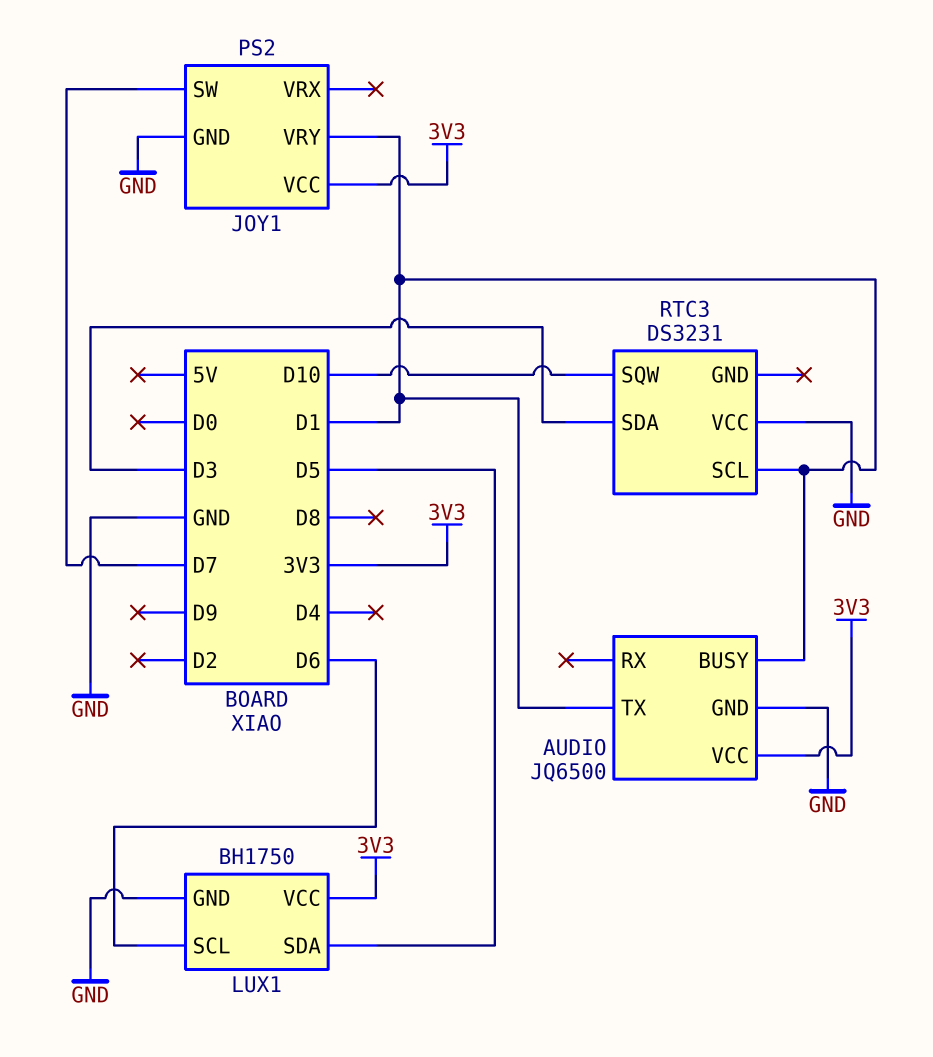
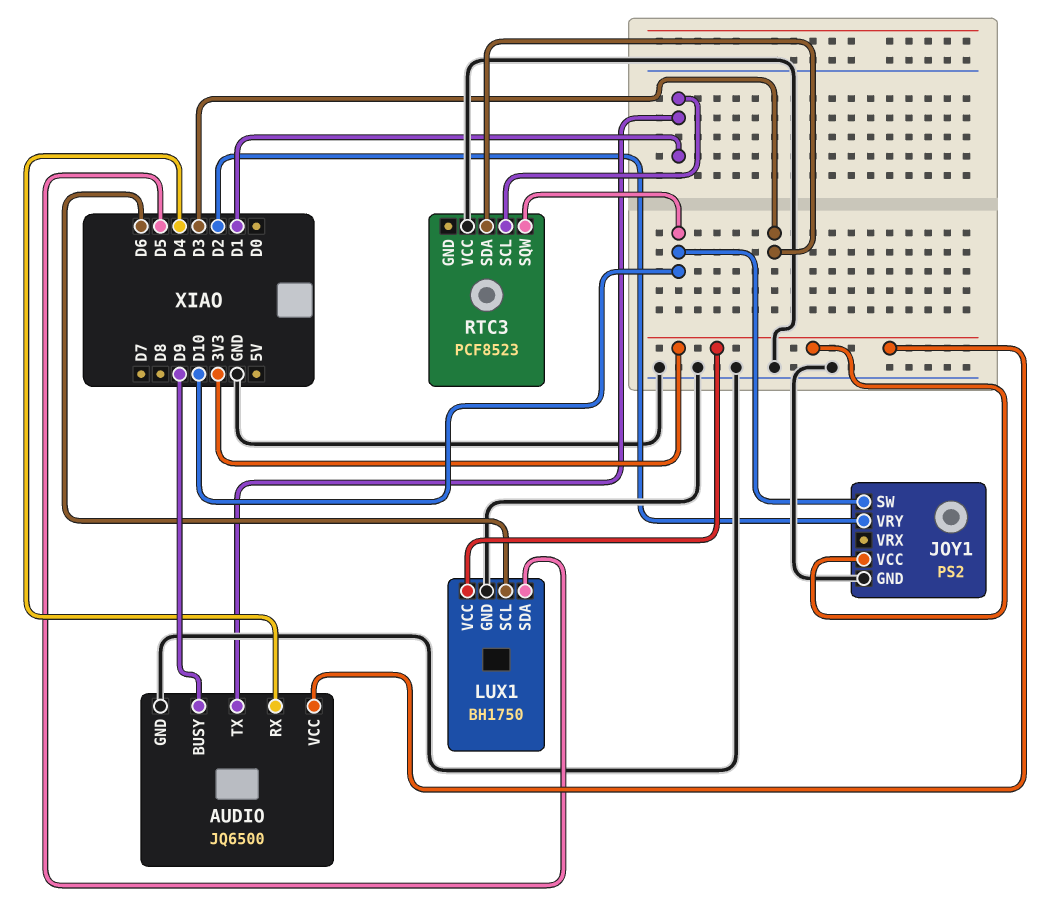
AUDIO pin BUSY: D1 -> D9
AUDIO pin RX: none -> D4
JOY1 pin SW: D7 -> D10
JOY1 pin VRY: D1 -> D2
RTC3: DS3231 -> PCF8523

